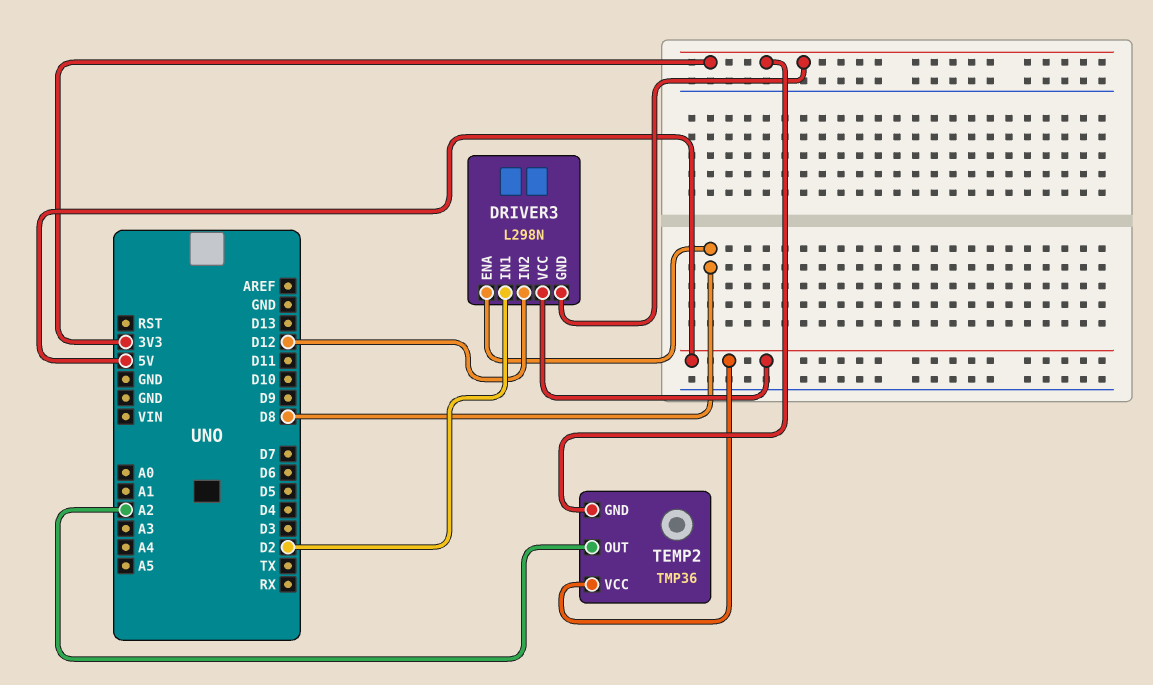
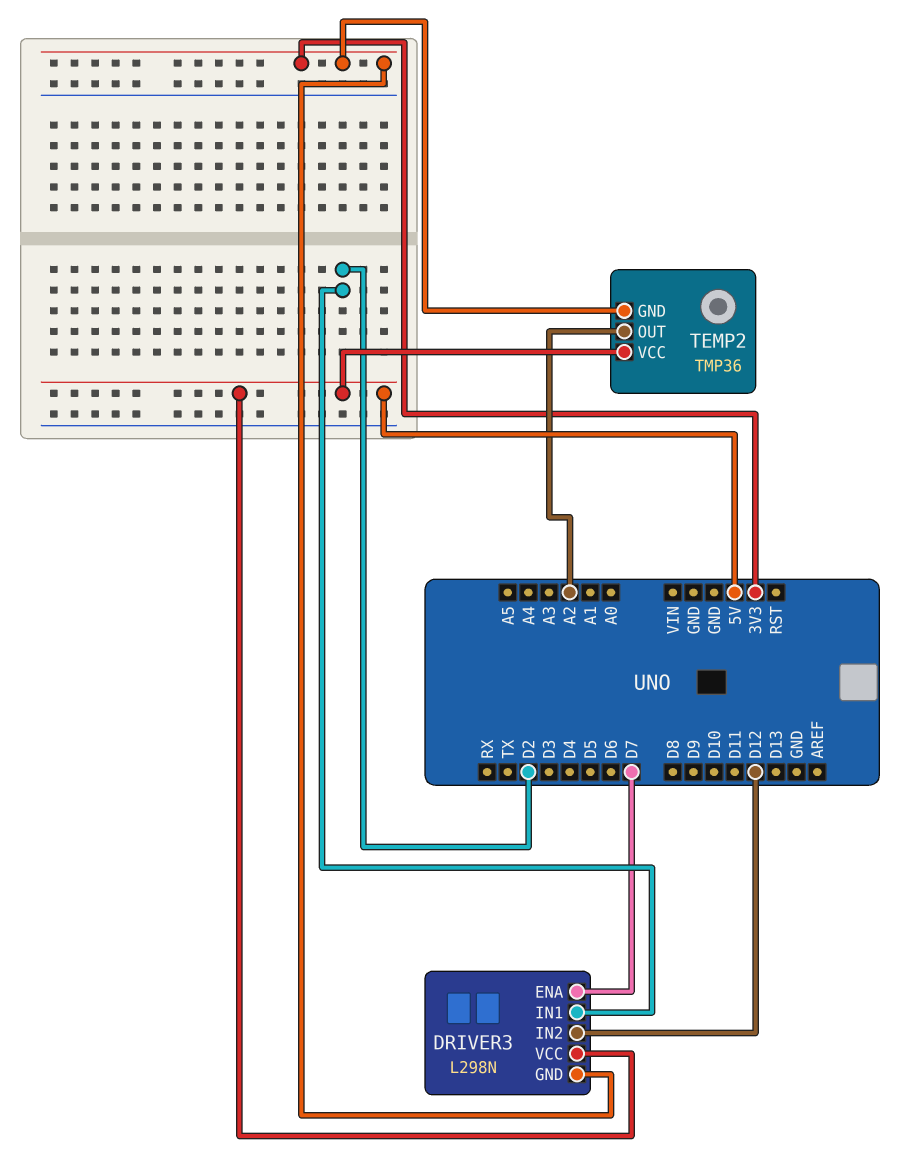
DRIVER3 pin ENA: D8 -> D7

